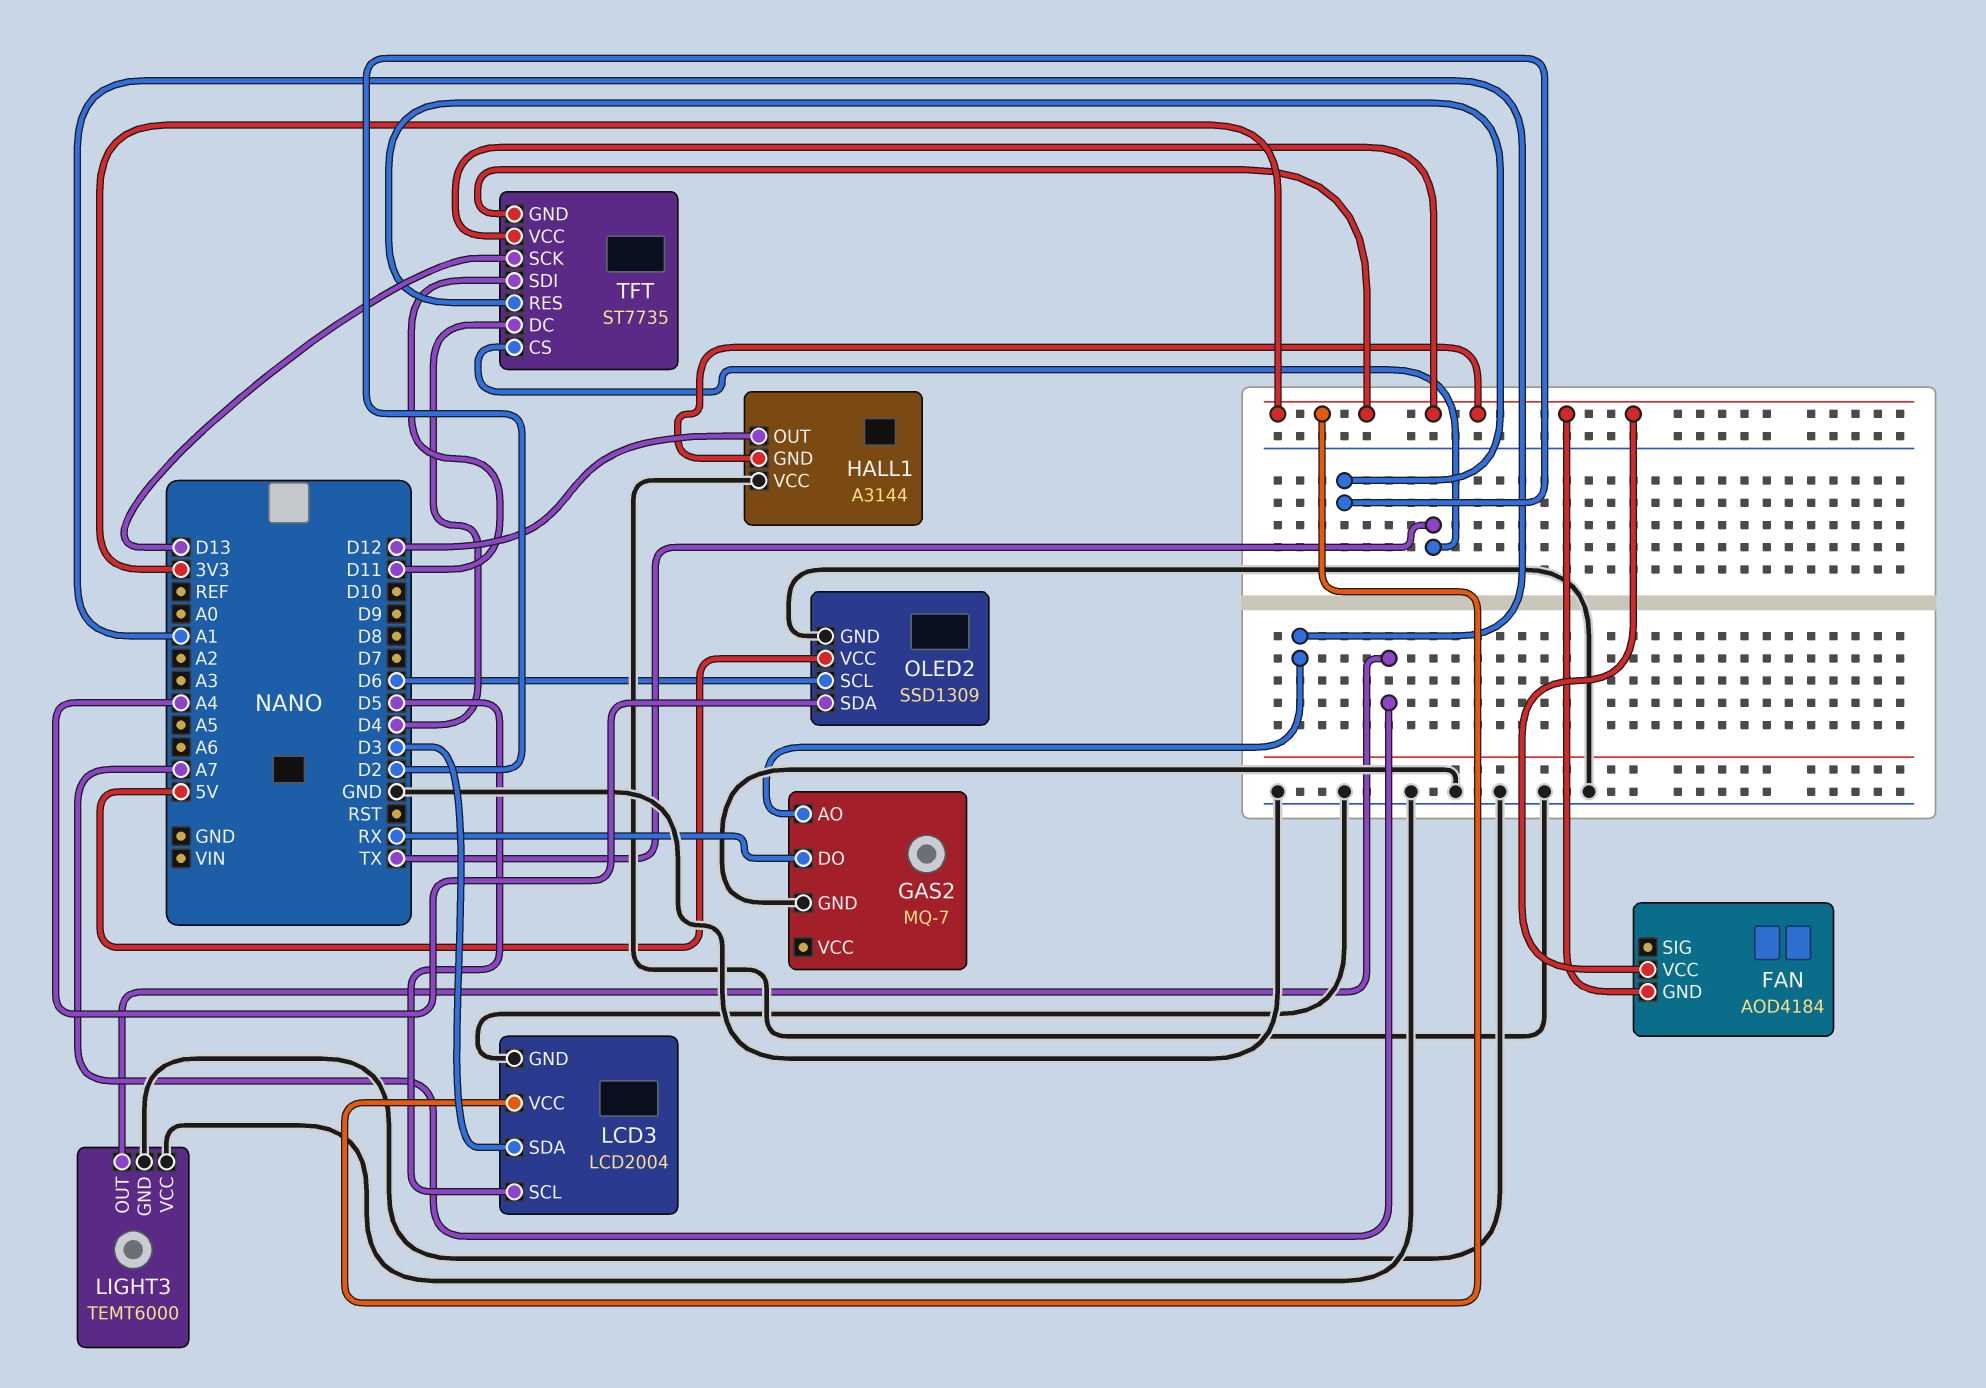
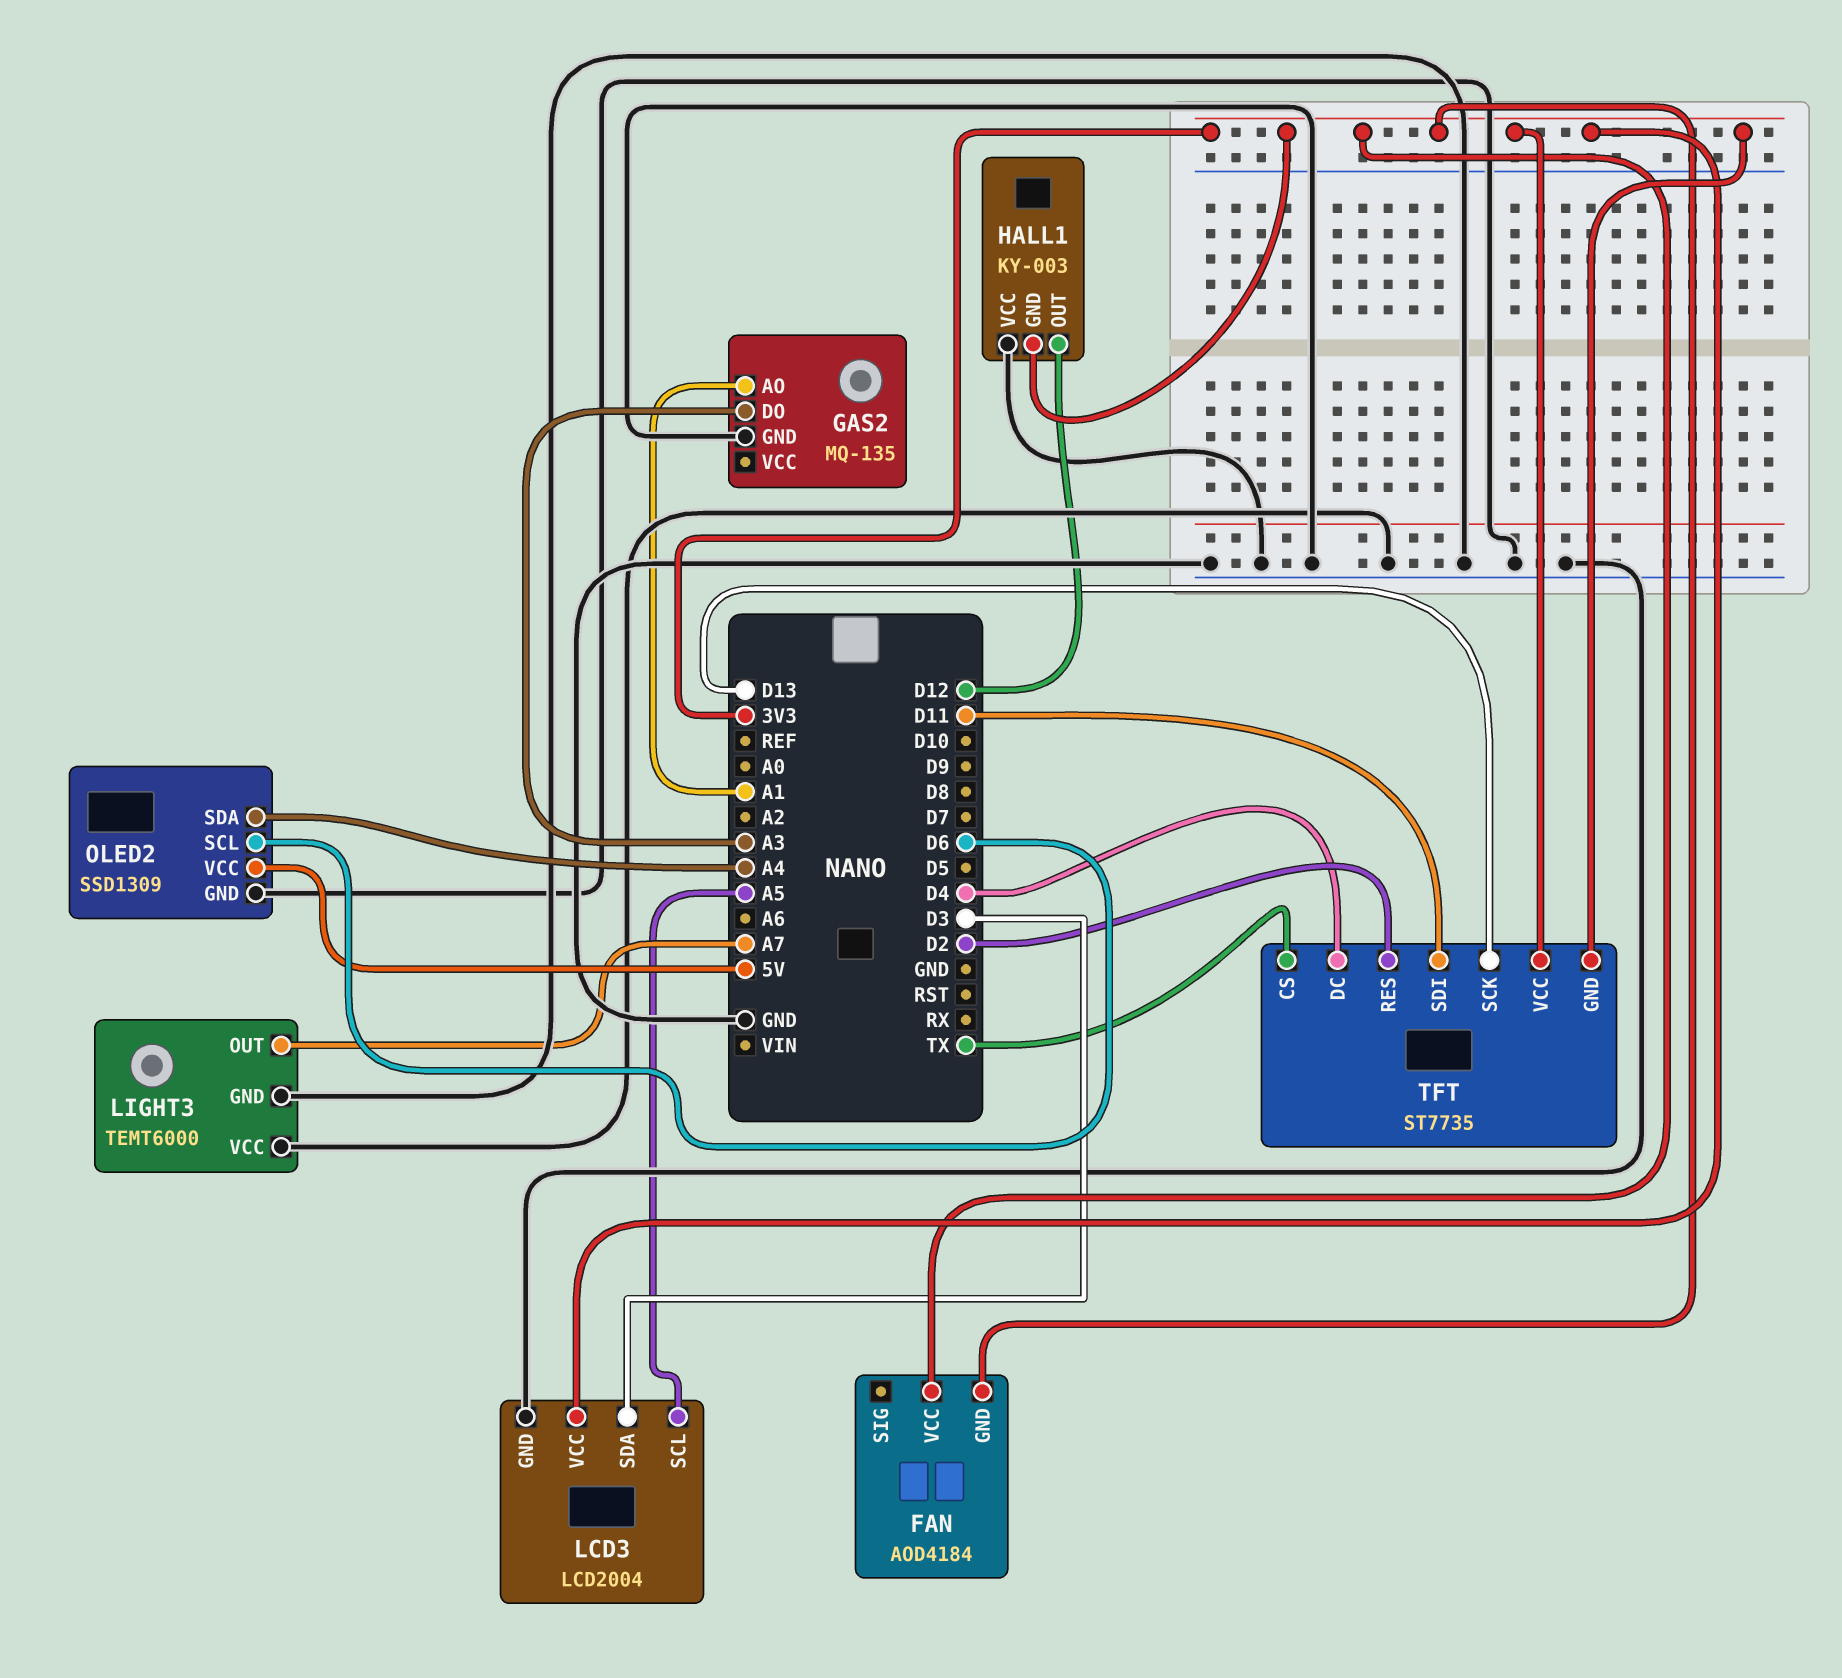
GAS2: MQ-7 -> MQ-135
GAS2 pin DO: RX -> A3
HALL1: A3144 -> KY-003
LCD3 pin SCL: D5 -> A5

